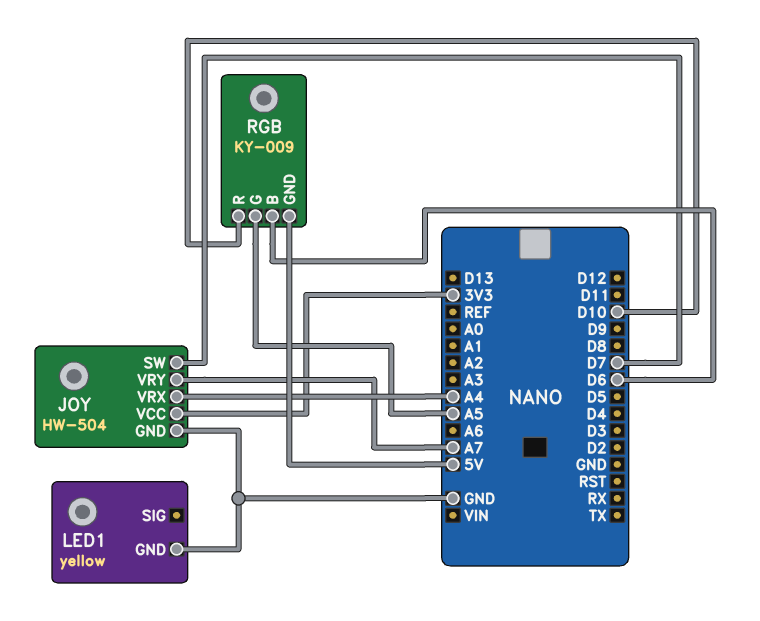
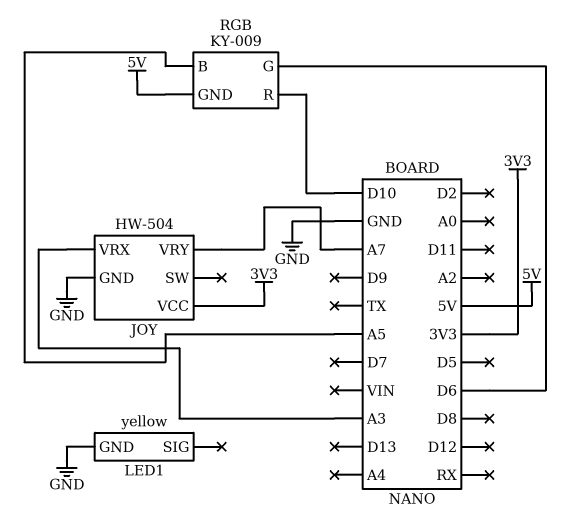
JOY pin SW: D7 -> none
JOY pin VRX: A4 -> A3
RGB pin B: D6 -> A5
RGB pin G: A5 -> D6

